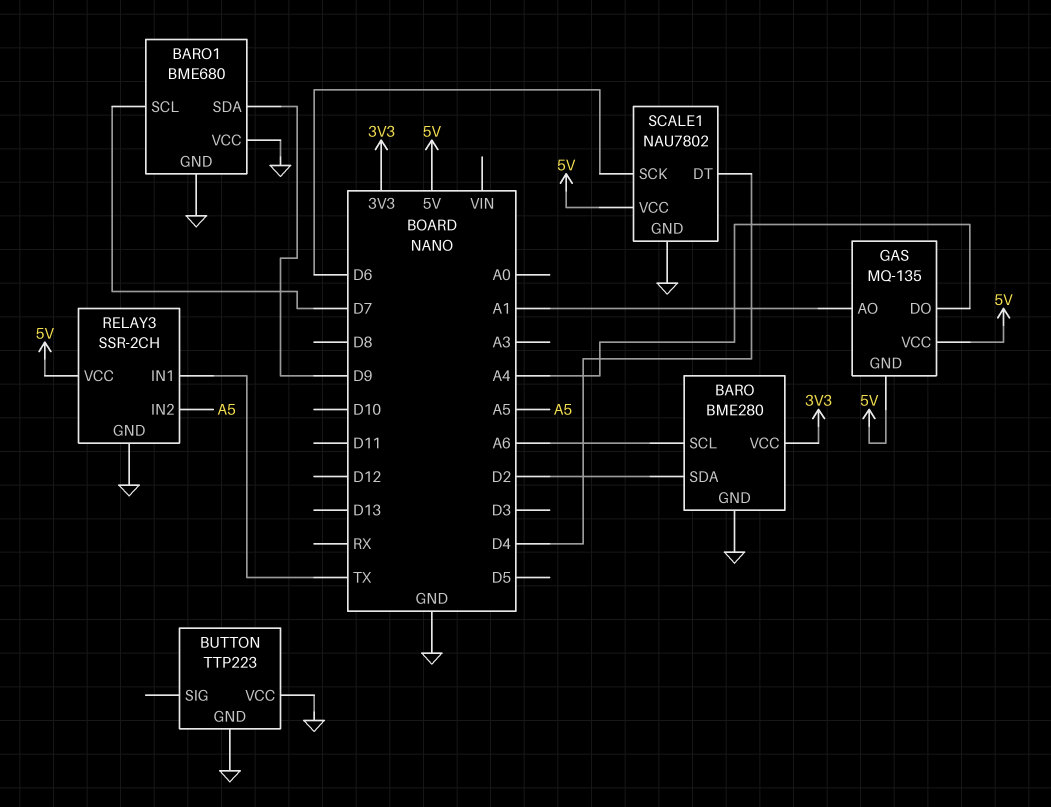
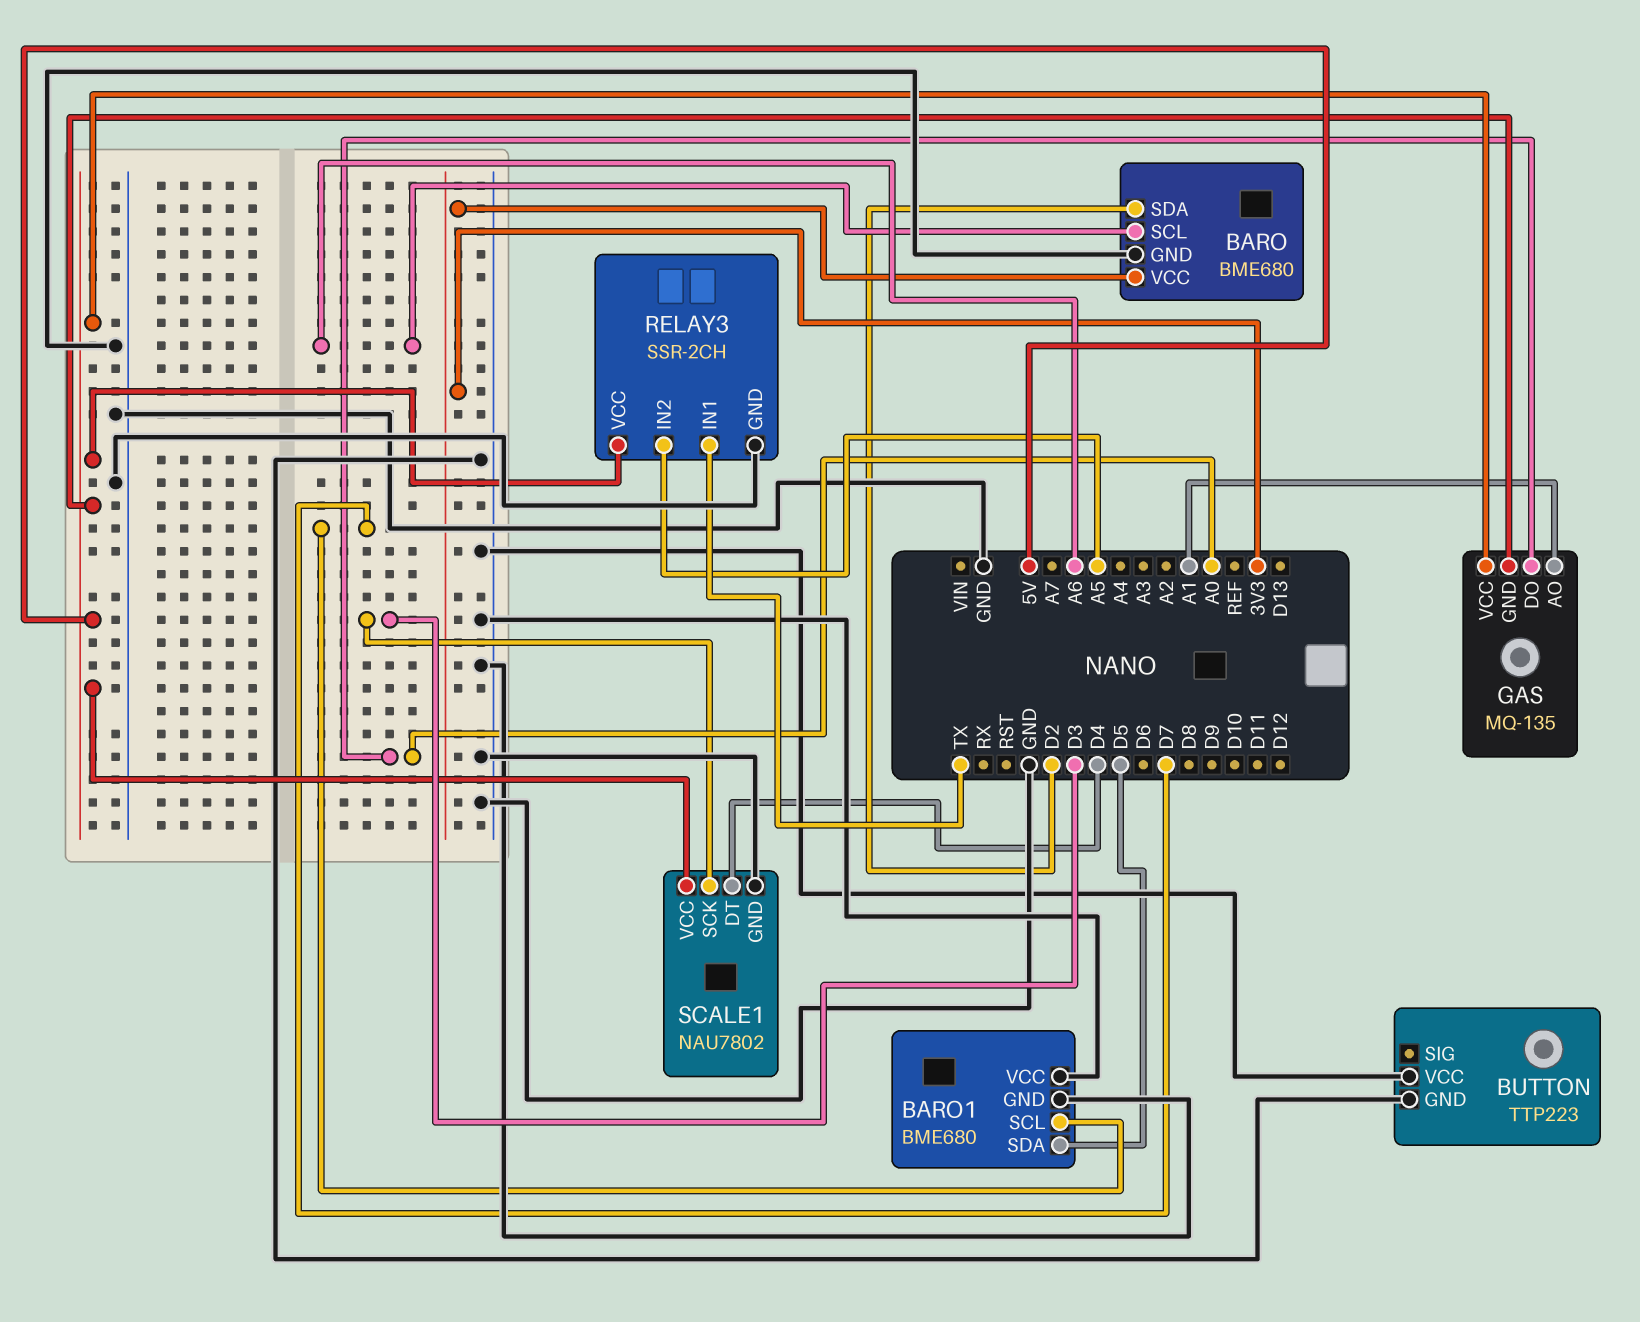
BARO: BME280 -> BME680
BARO1 pin SDA: D9 -> D5
GAS pin DO: A4 -> A0
SCALE1 pin SCK: D6 -> D3

